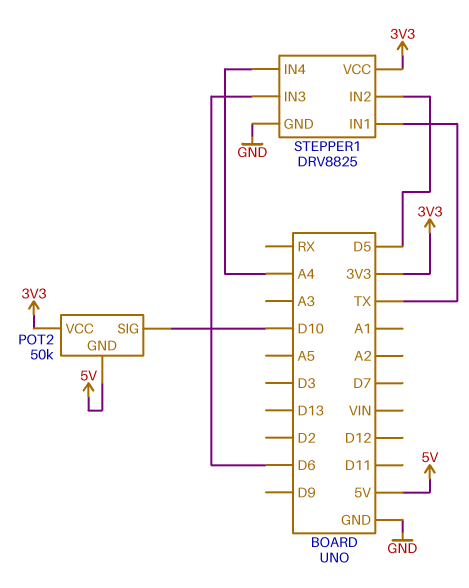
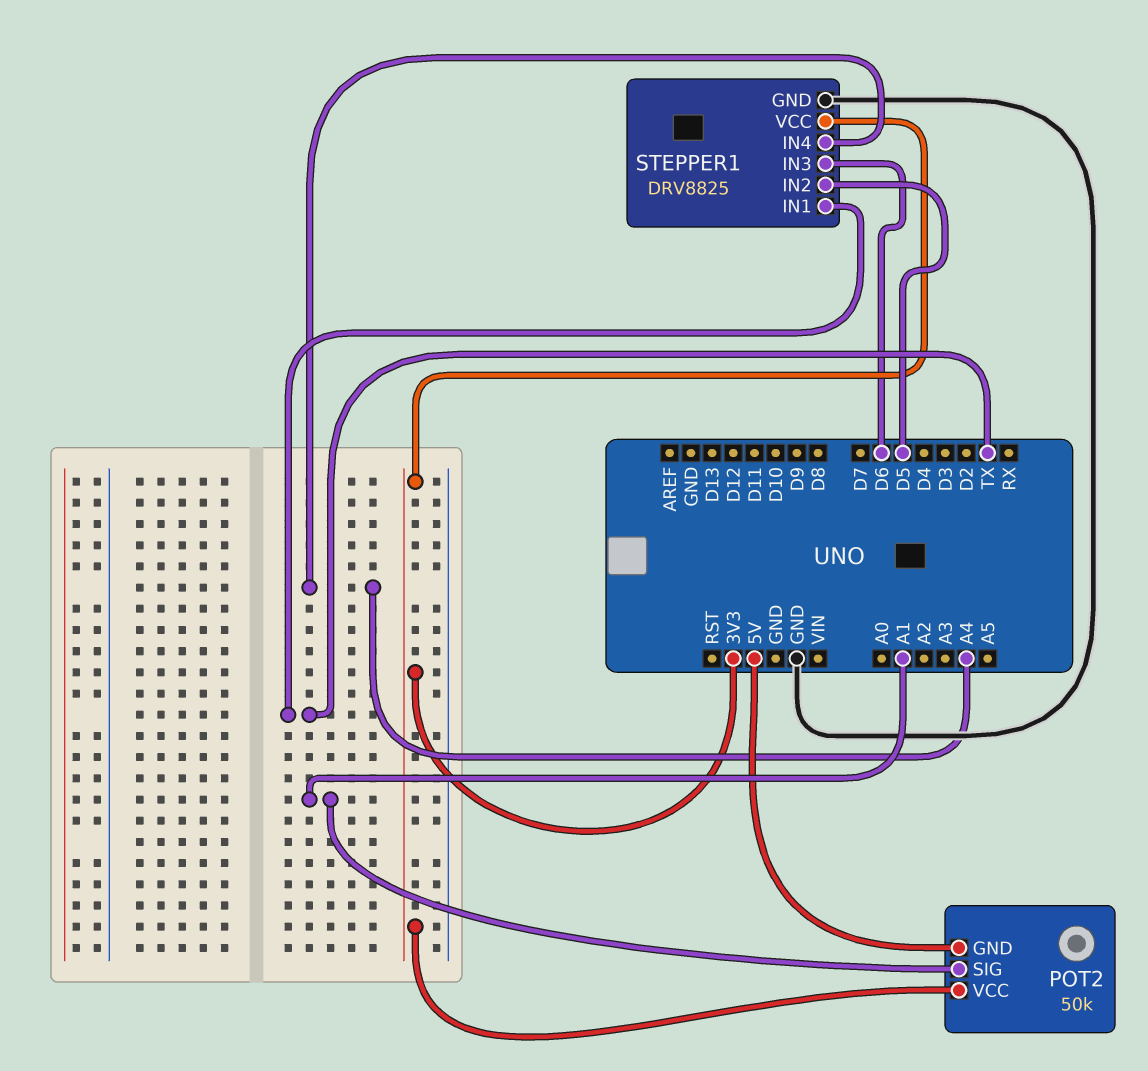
POT2 pin SIG: D10 -> A1

